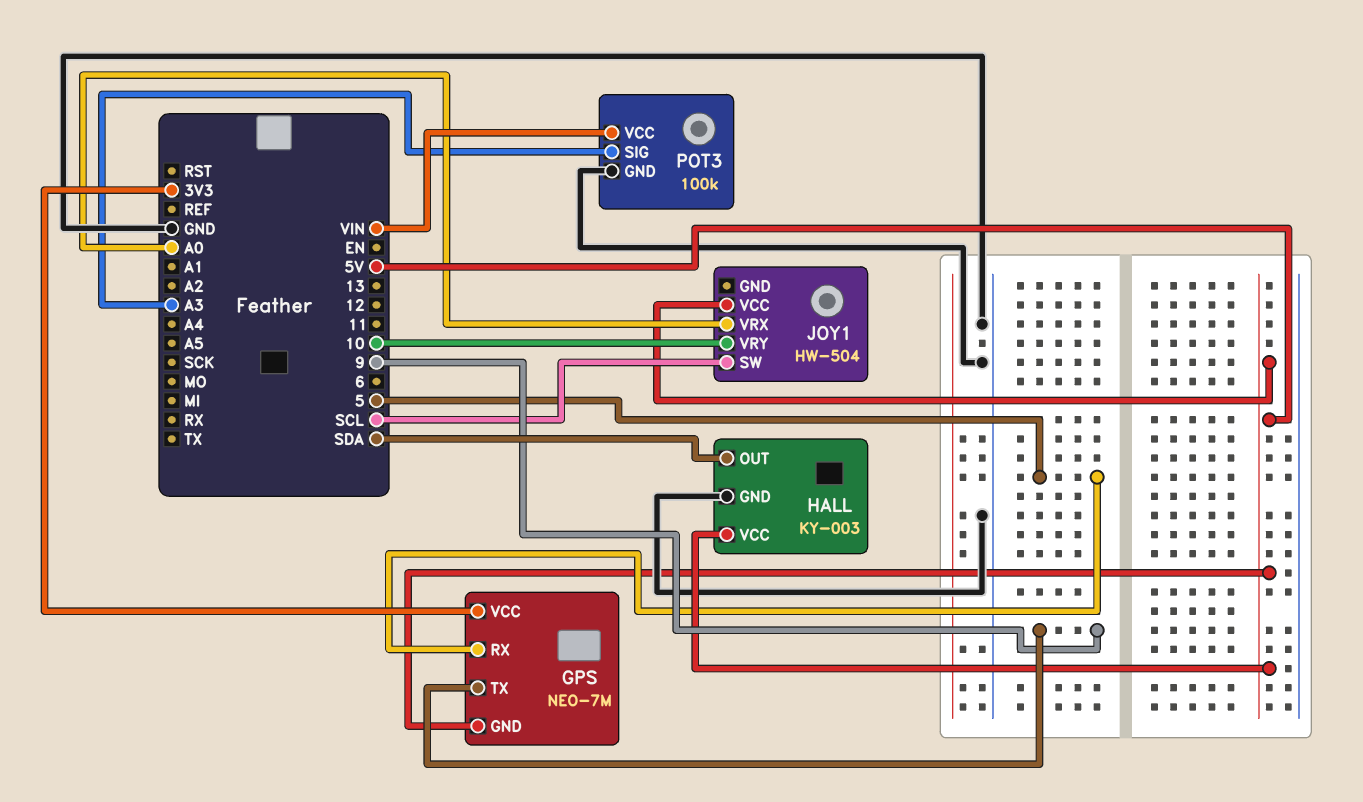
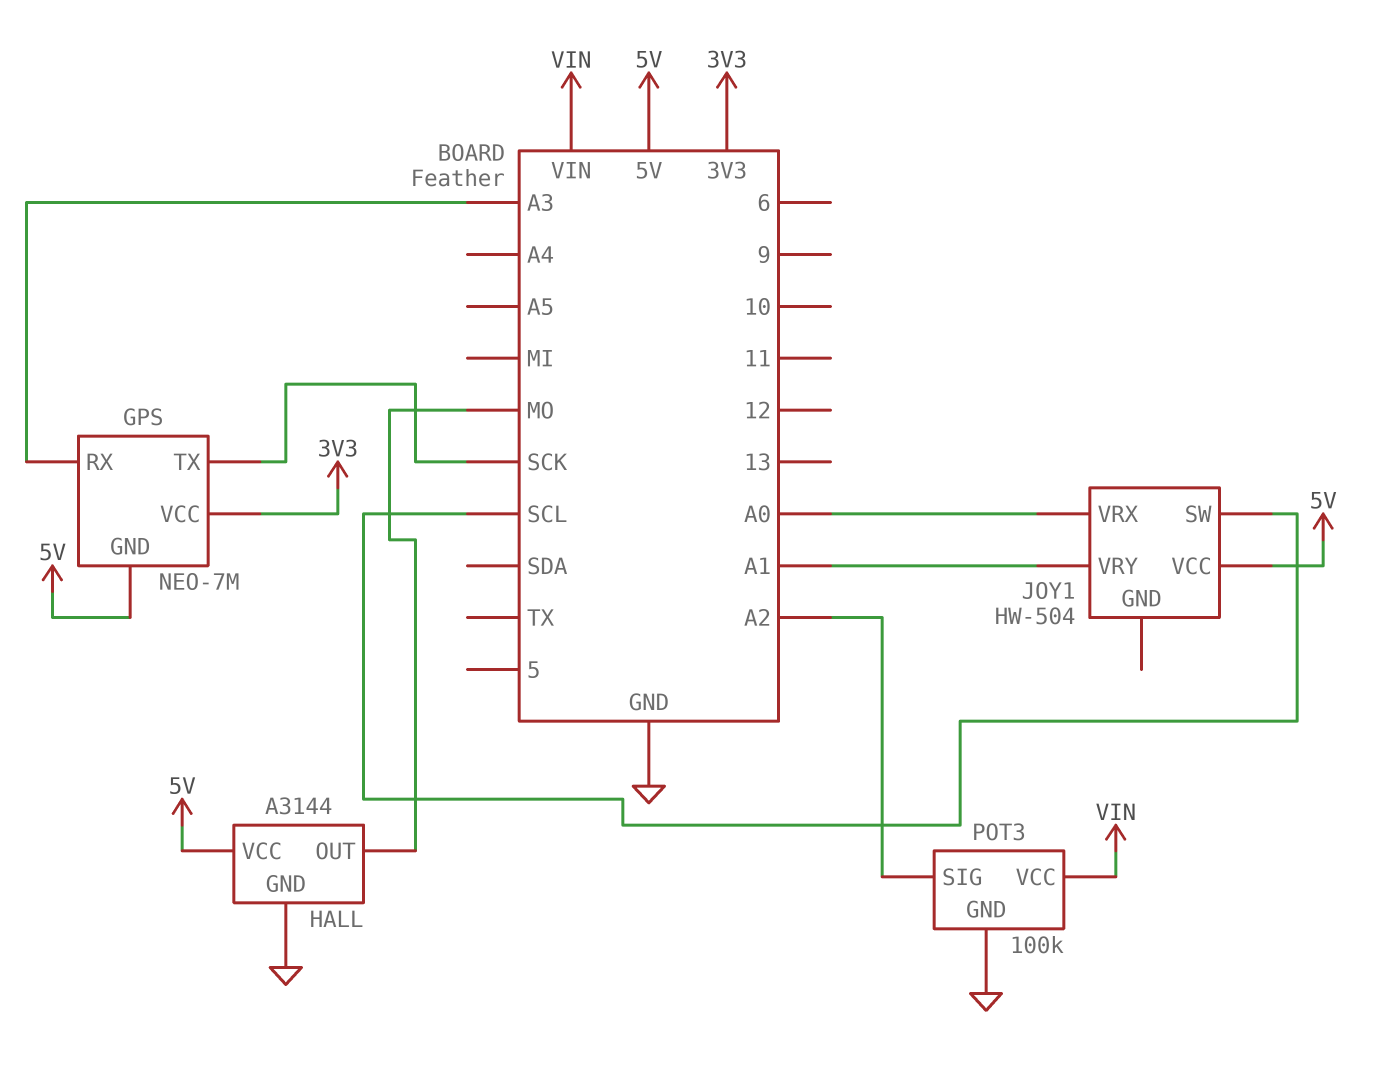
GPS pin RX: 5 -> A3
GPS pin TX: 9 -> SCK
HALL: KY-003 -> A3144
HALL pin OUT: SDA -> MO
JOY1 pin VRY: 10 -> A1
POT3 pin SIG: A3 -> A2

